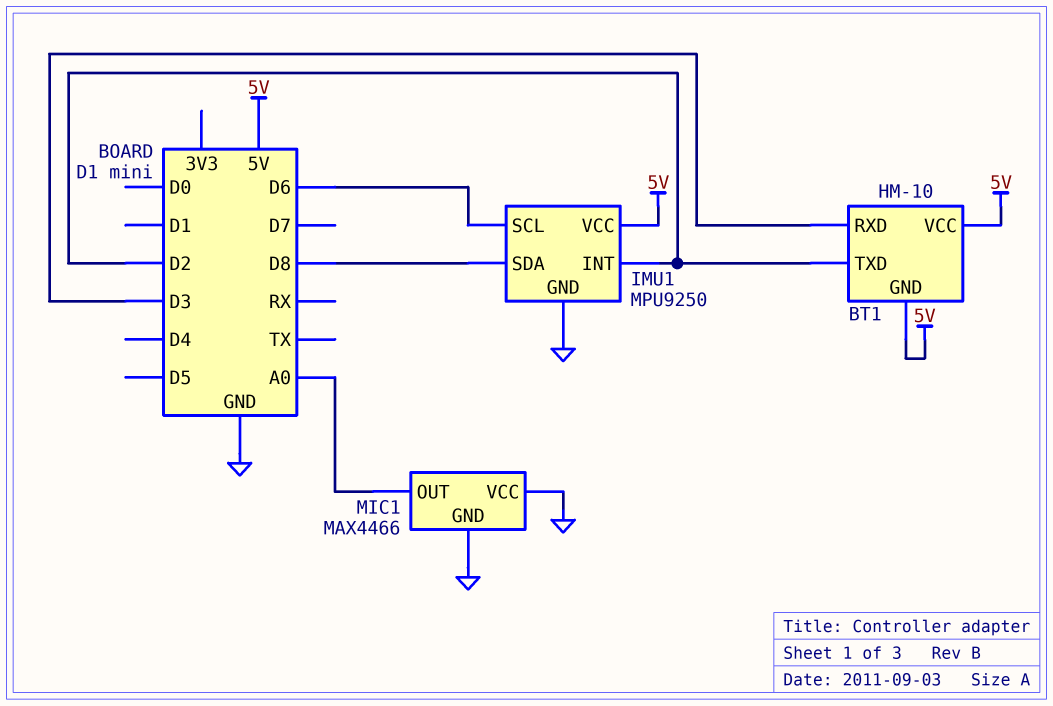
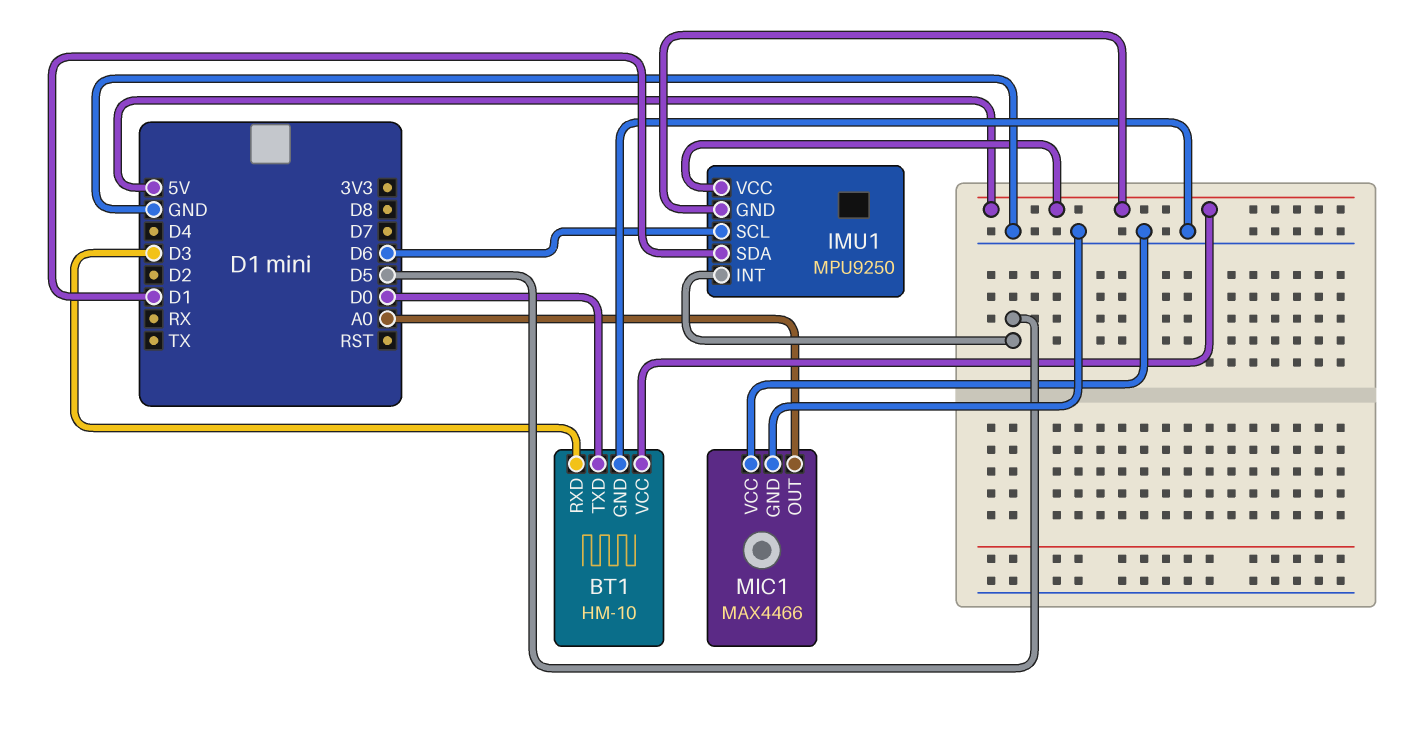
BT1 pin GND: 5V -> GND
BT1 pin TXD: D2 -> D0
IMU1 pin GND: GND -> 5V
IMU1 pin INT: D2 -> D5
IMU1 pin SDA: D8 -> D1

